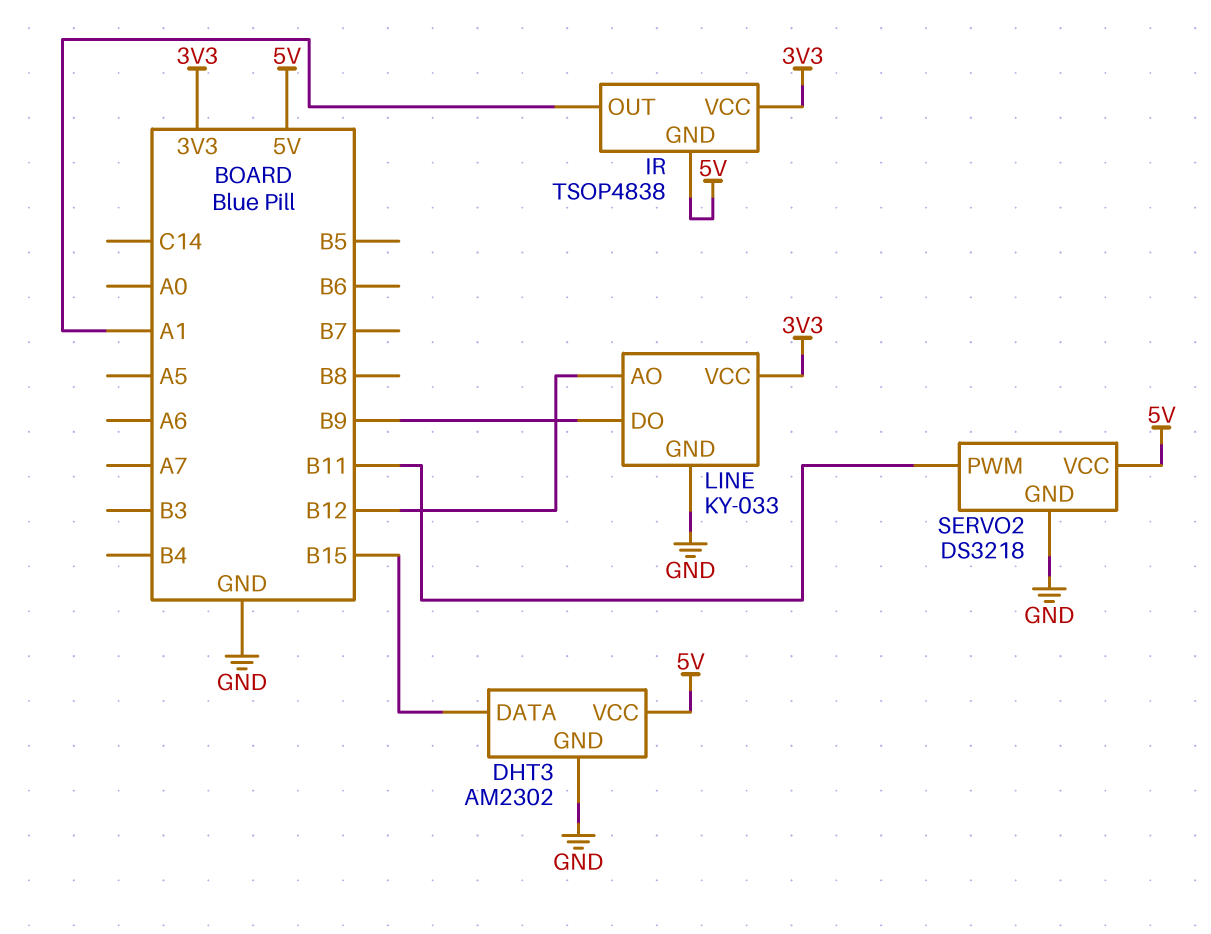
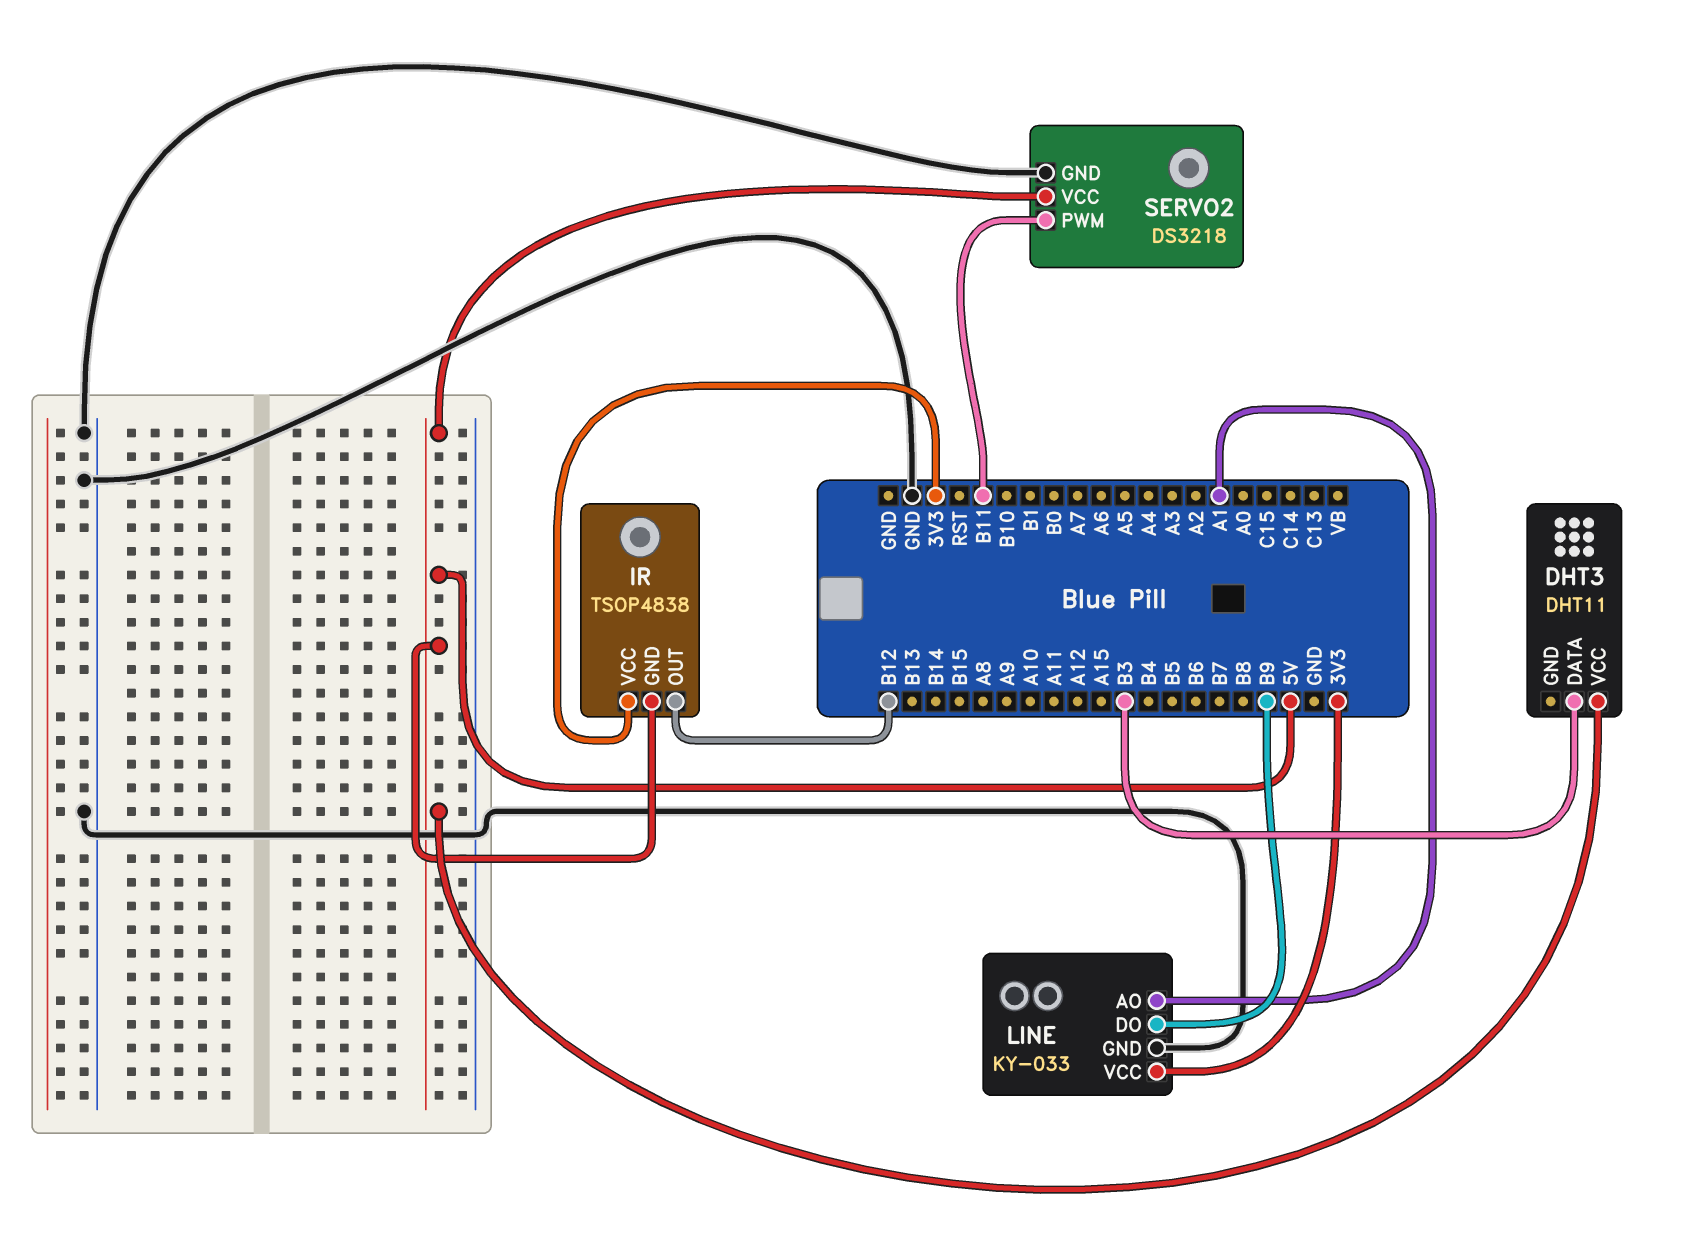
DHT3: AM2302 -> DHT11
DHT3 pin DATA: B15 -> B3
DHT3 pin GND: GND -> none
IR pin OUT: A1 -> B12
LINE pin AO: B12 -> A1

